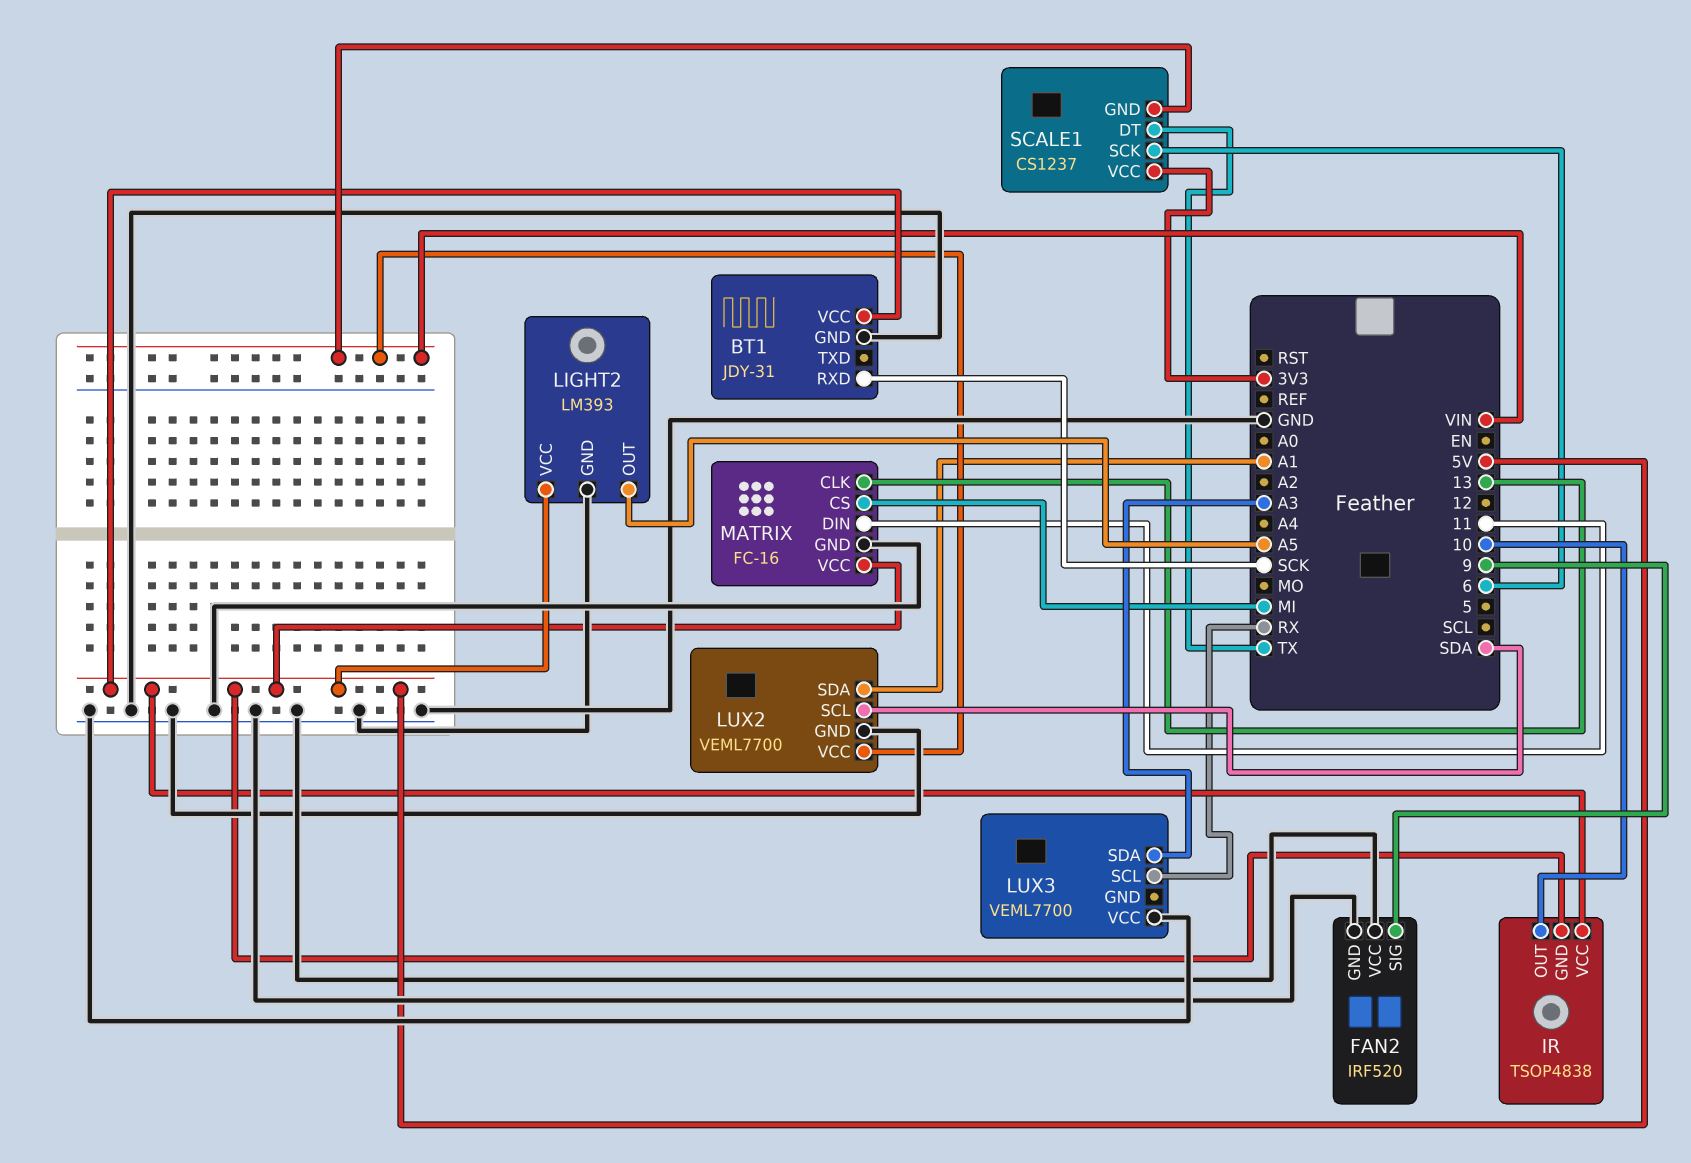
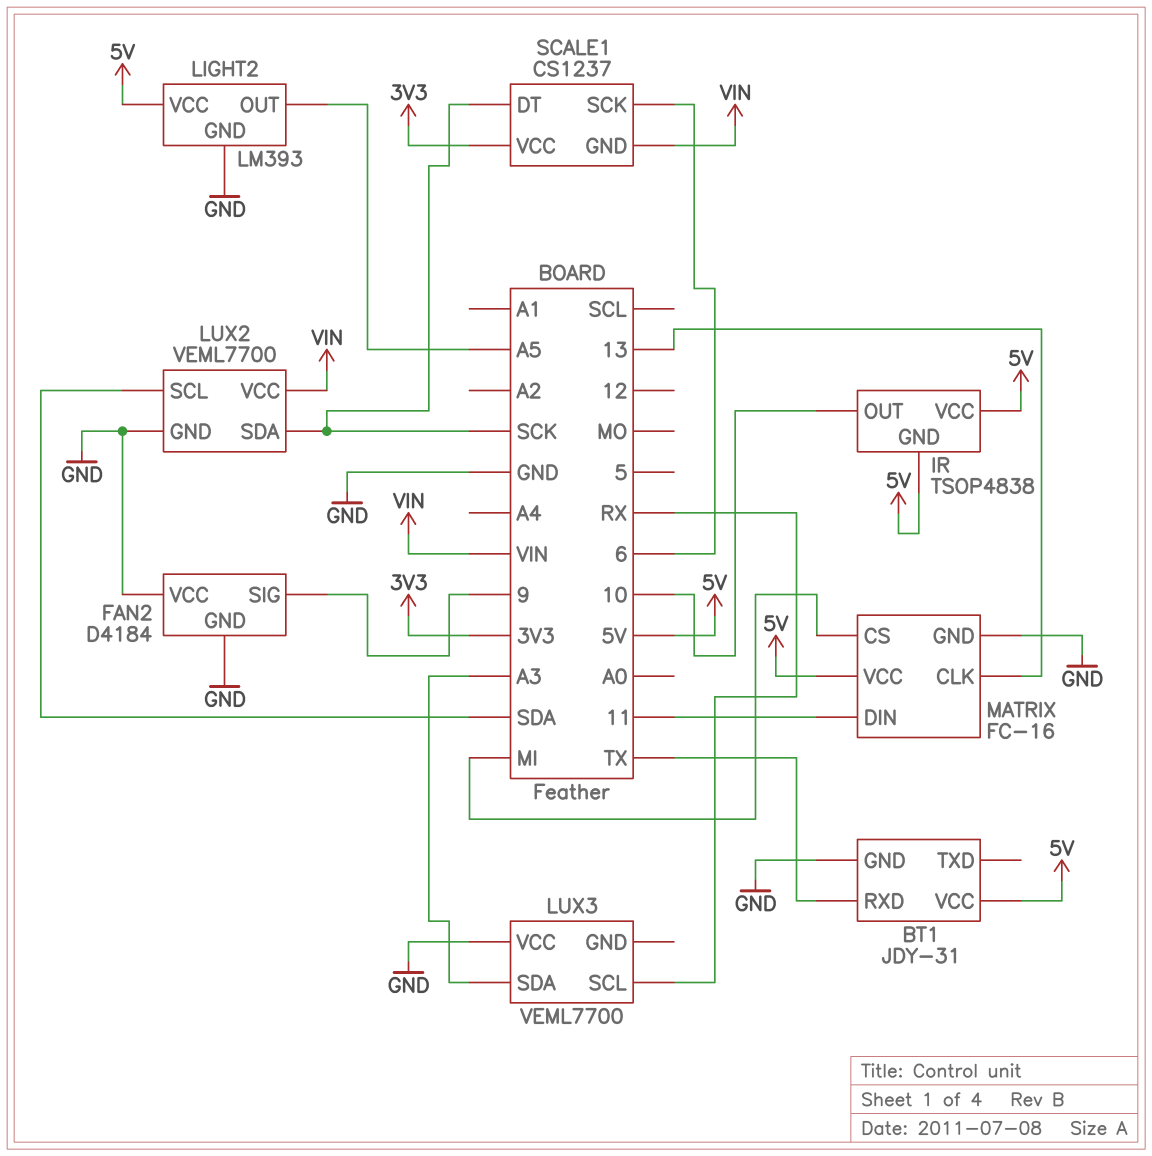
BT1 pin RXD: SCK -> TX
FAN2: IRF520 -> D4184
LUX2 pin SDA: A1 -> SCK
SCALE1 pin DT: TX -> SCK

